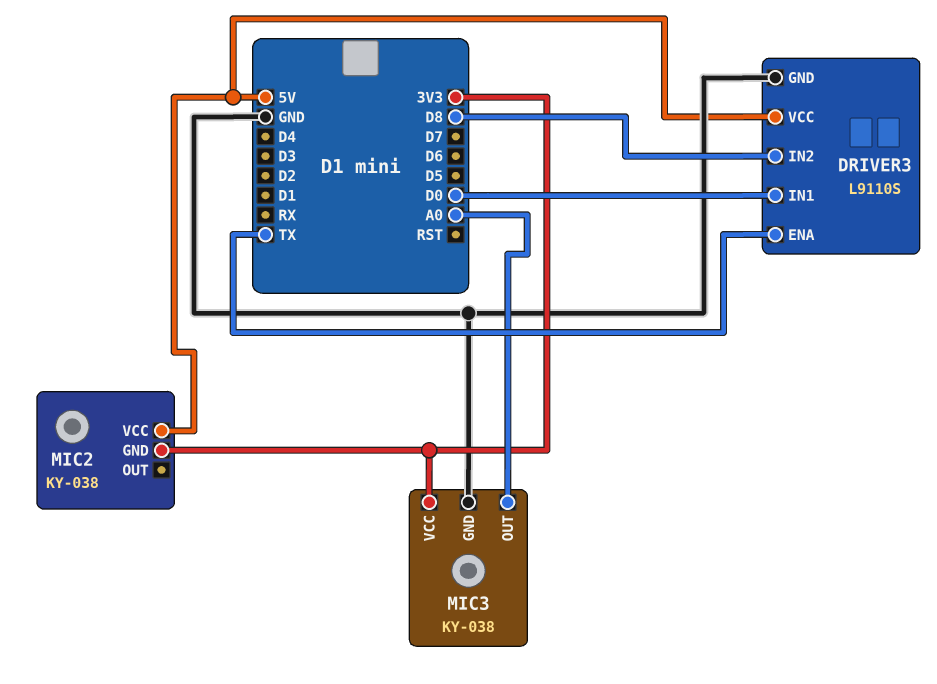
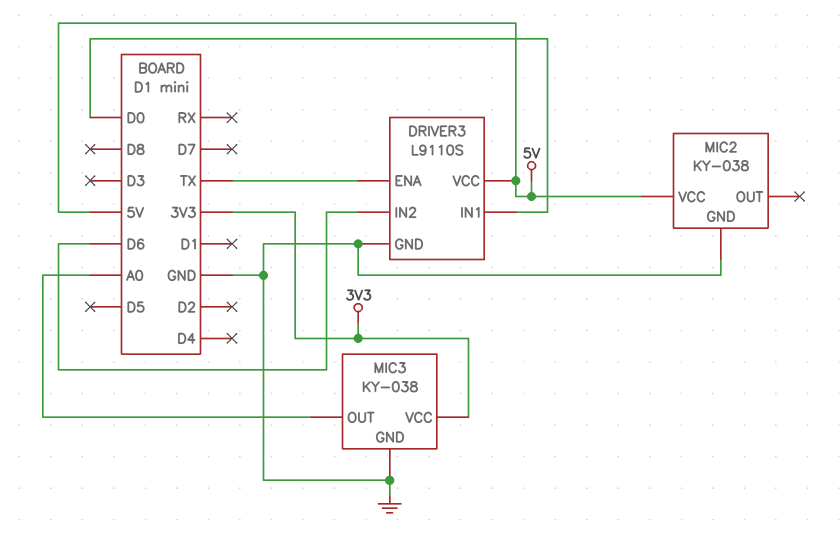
DRIVER3 pin IN2: D8 -> D6
MIC2 pin GND: 3V3 -> GND

